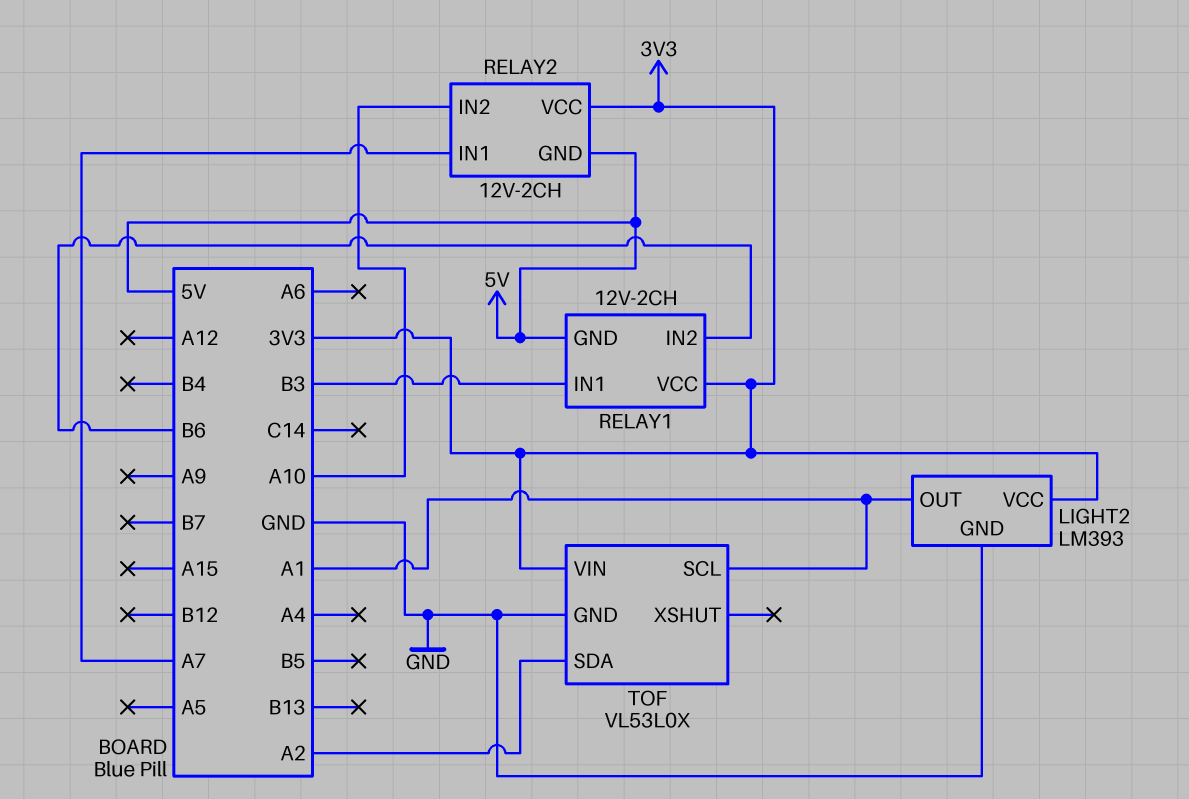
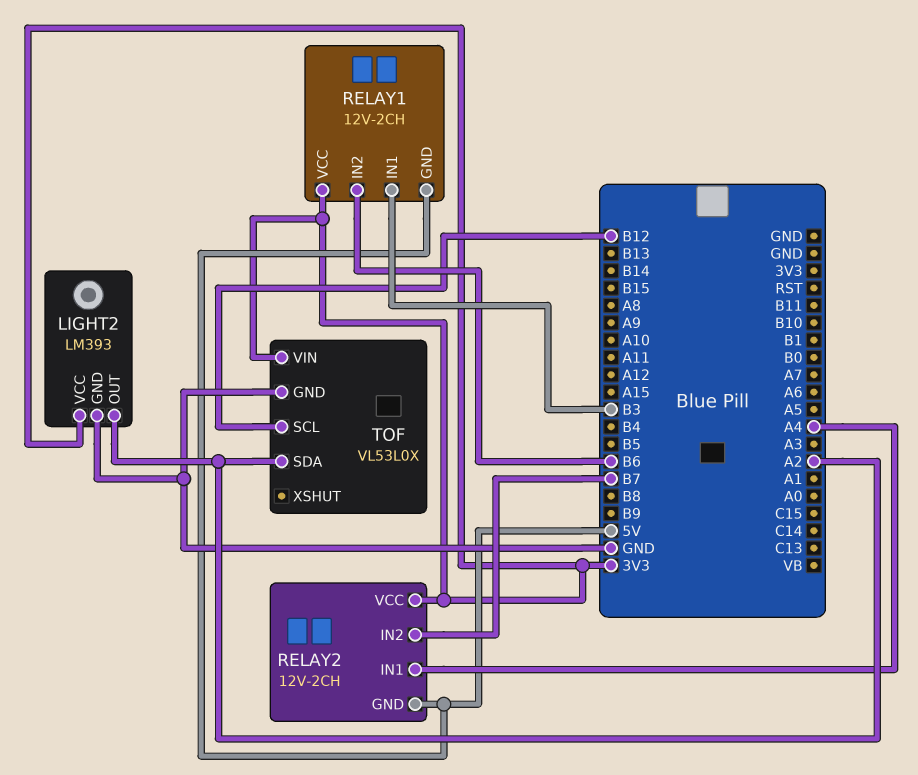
LIGHT2 pin OUT: A1 -> A2
RELAY2 pin IN1: A7 -> A4
RELAY2 pin IN2: A10 -> B7
TOF pin SCL: A1 -> B12

